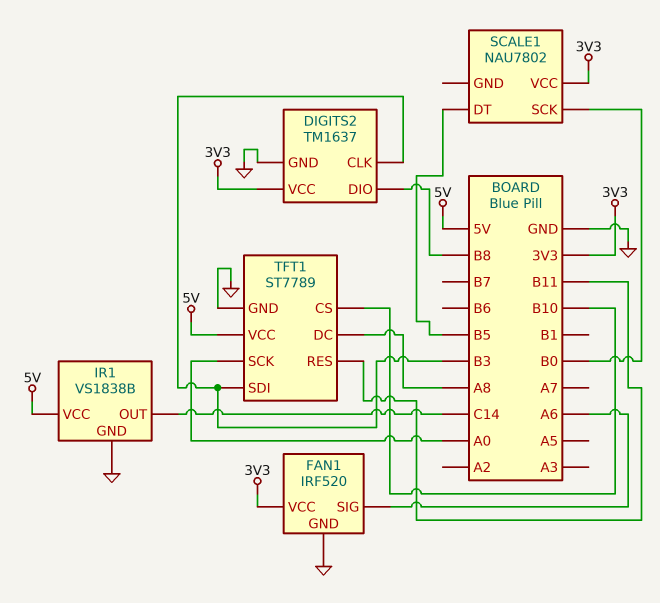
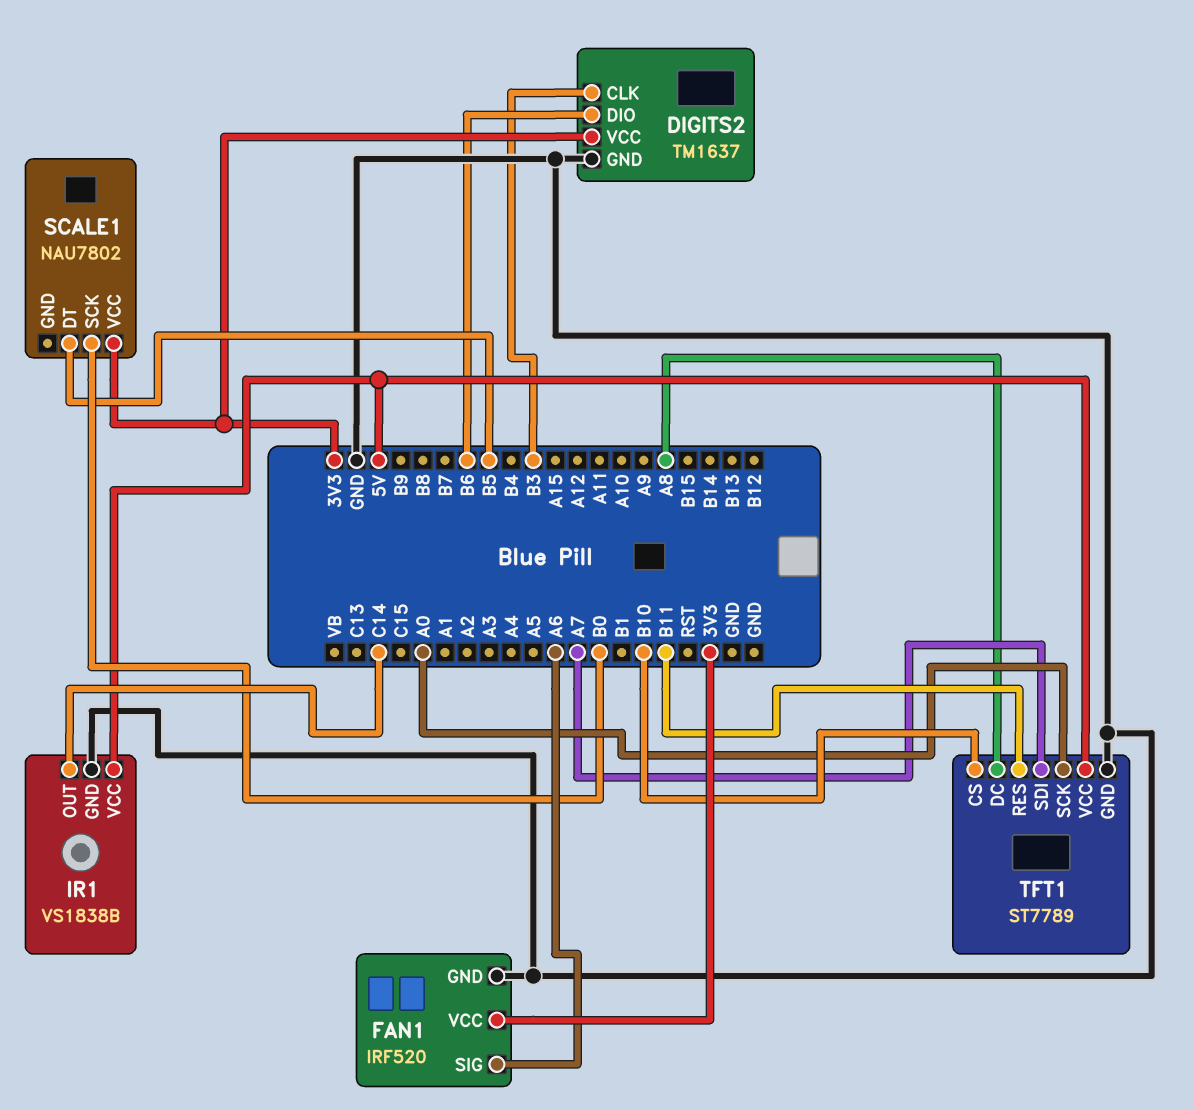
DIGITS2 pin DIO: B8 -> B6
TFT1 pin SDI: B3 -> A7

